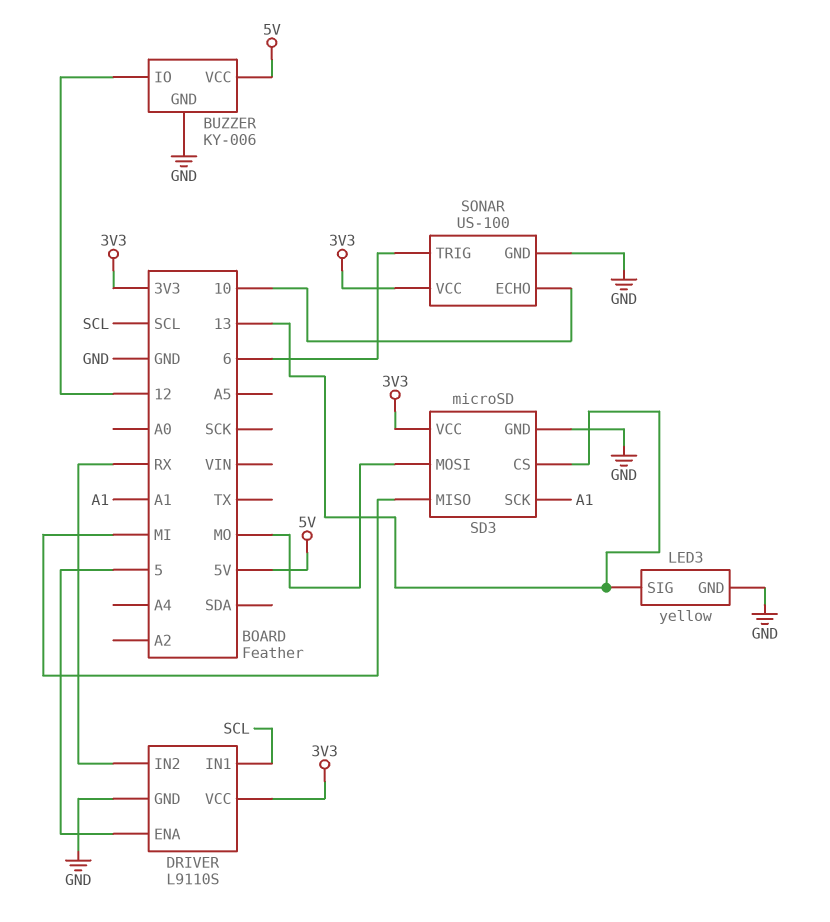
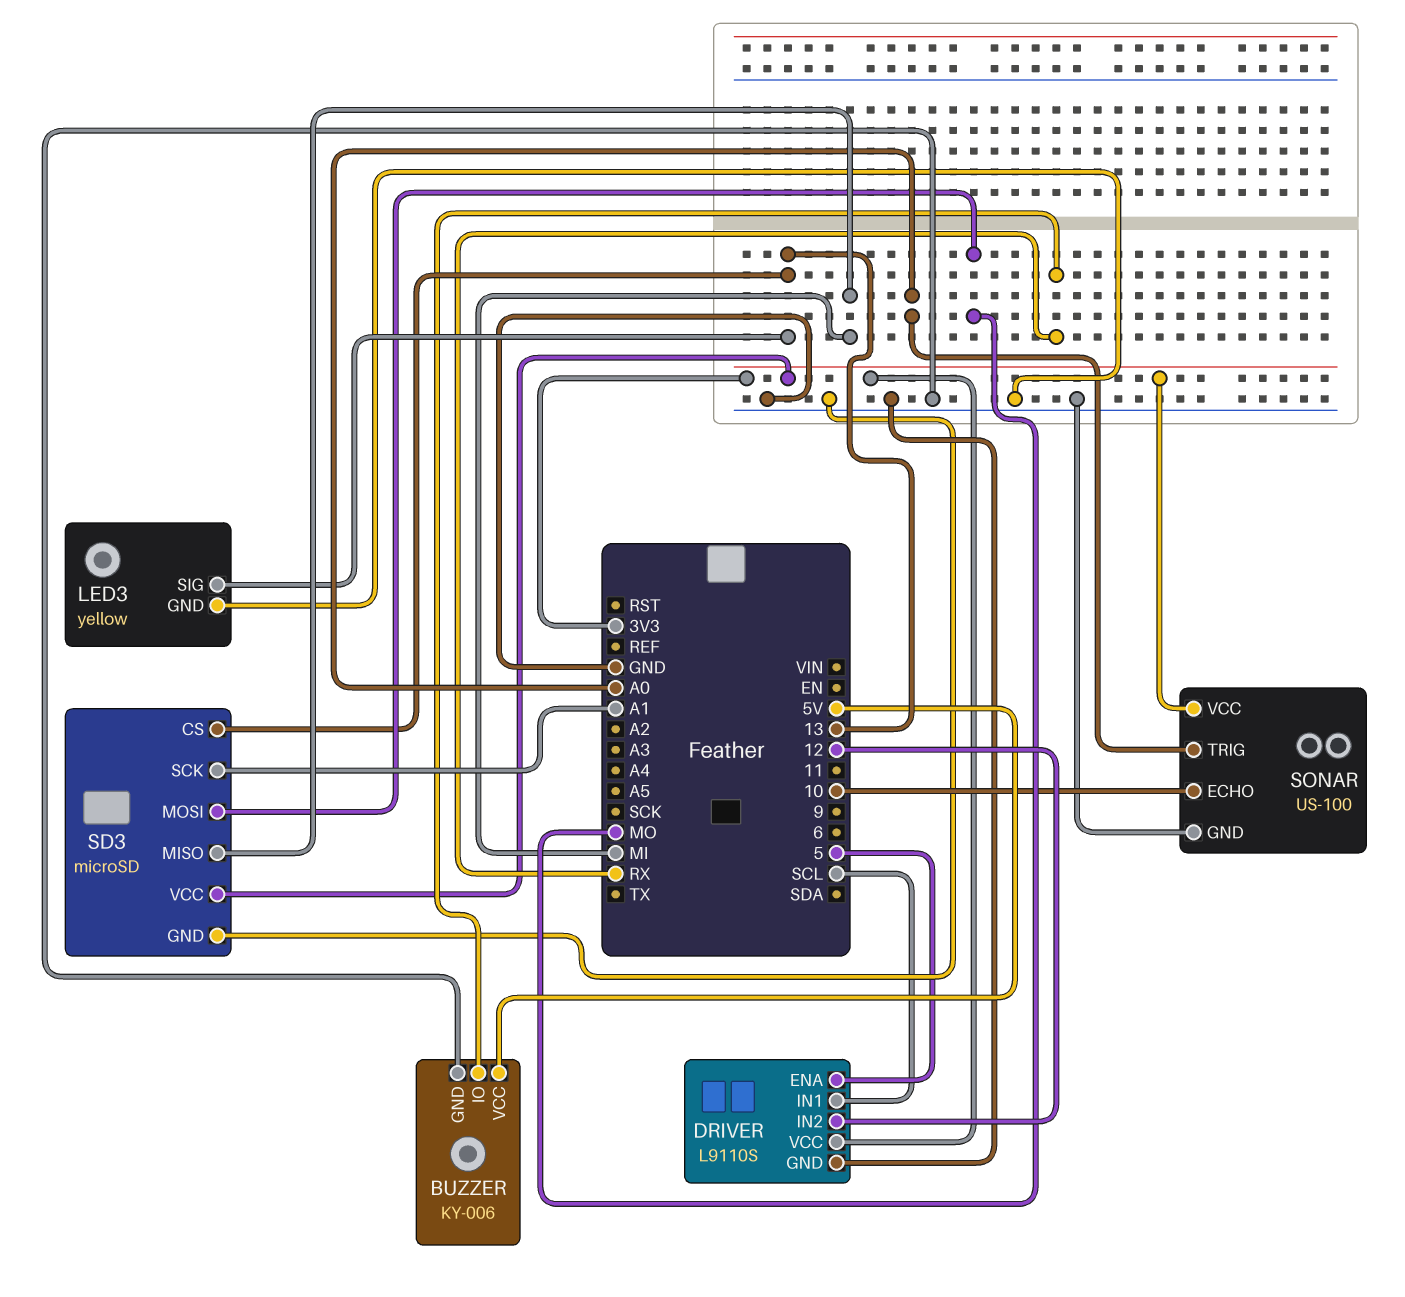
BUZZER pin IO: 12 -> RX
DRIVER pin IN2: RX -> 12
SONAR pin TRIG: 6 -> A0

